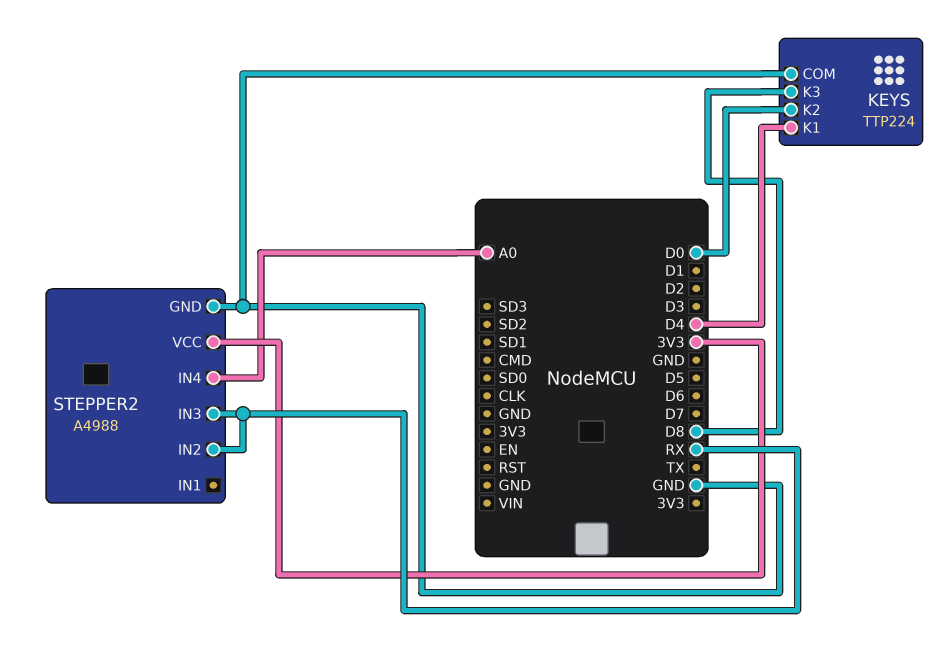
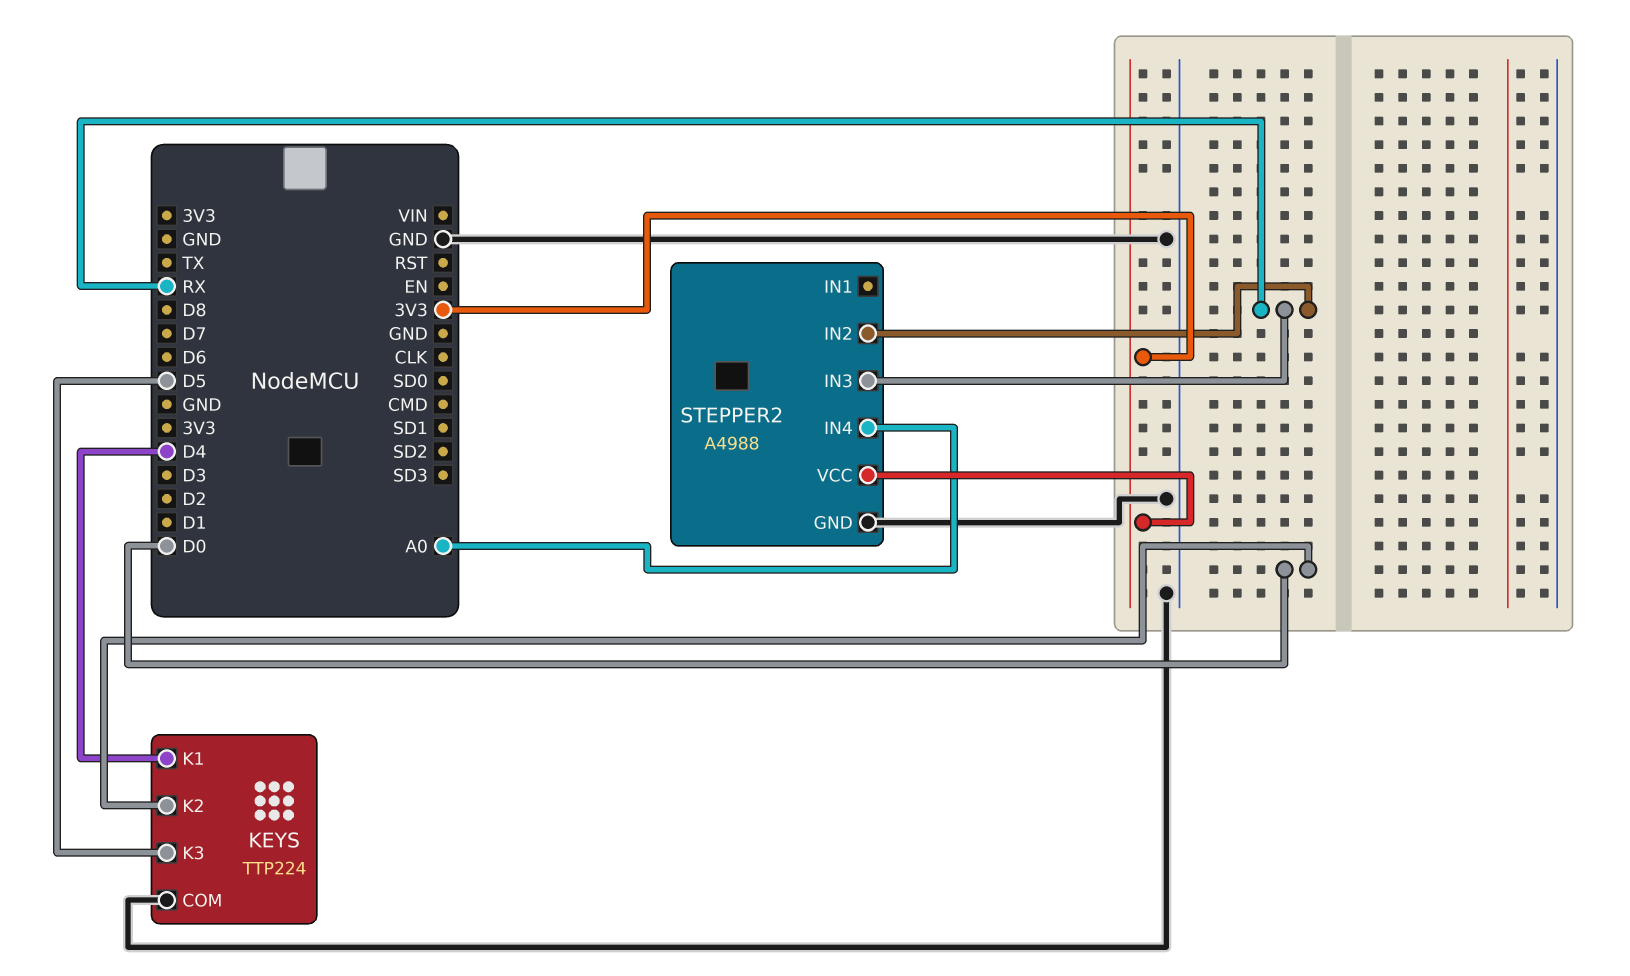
KEYS pin K3: D8 -> D5

